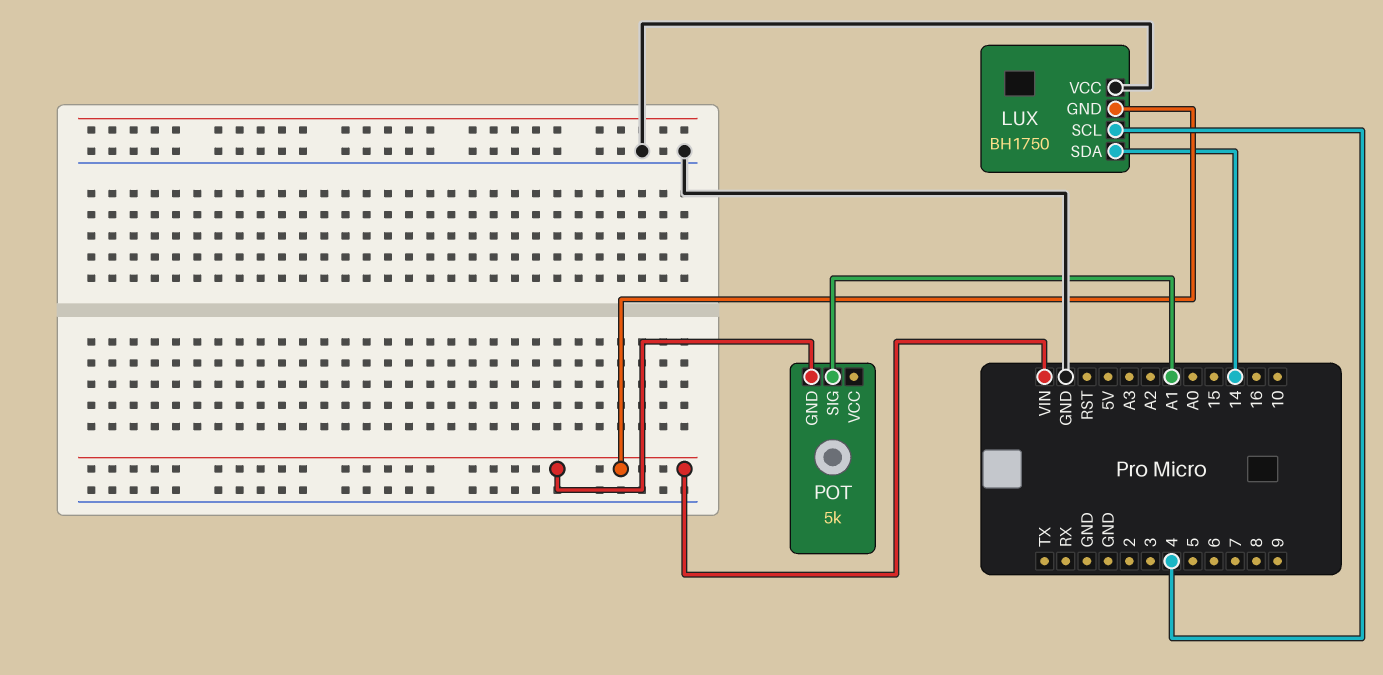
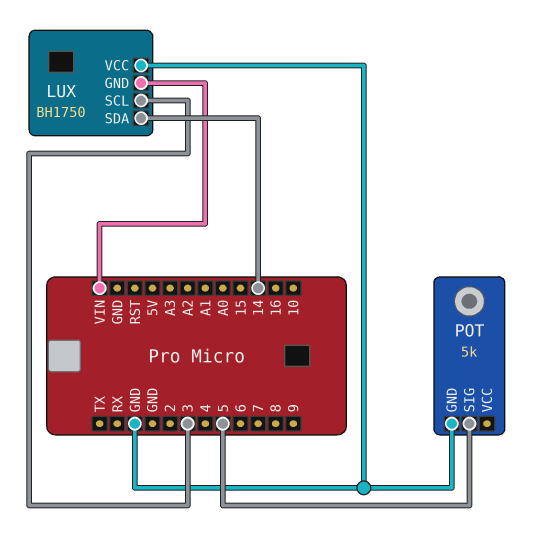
LUX pin SCL: 4 -> 3
POT pin GND: VIN -> GND
POT pin SIG: A1 -> 5

